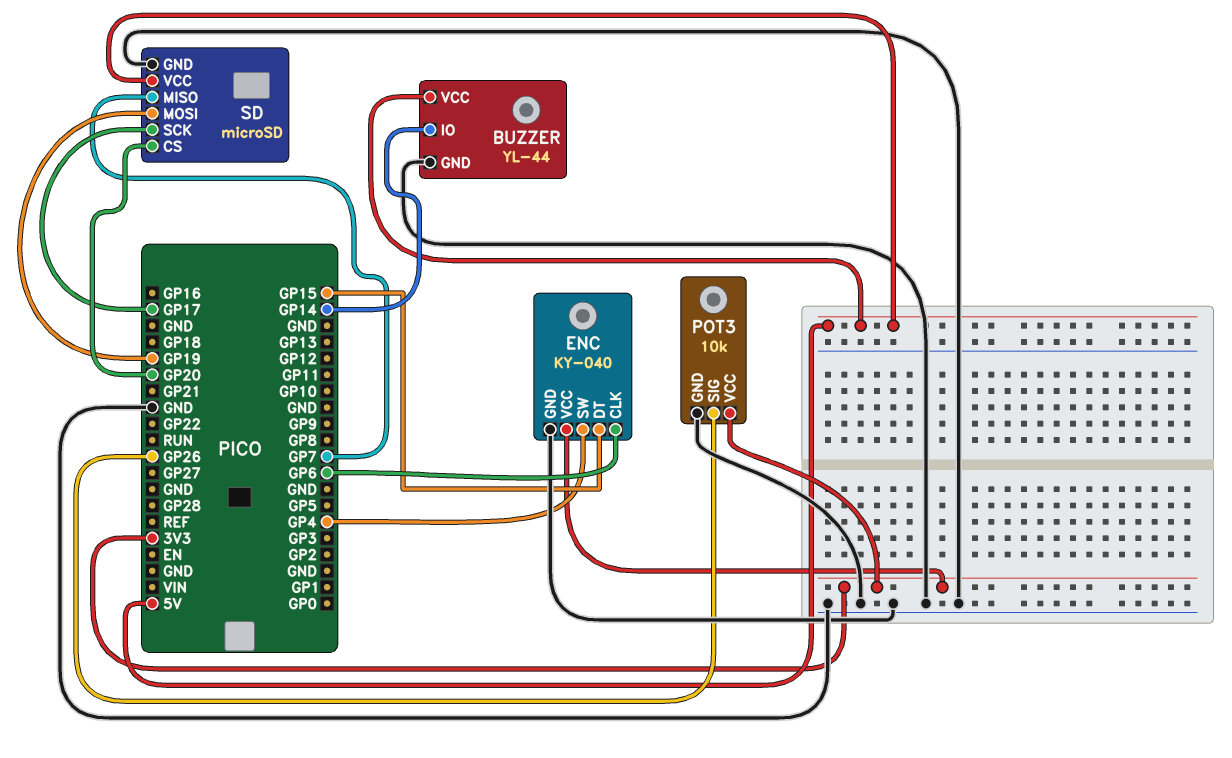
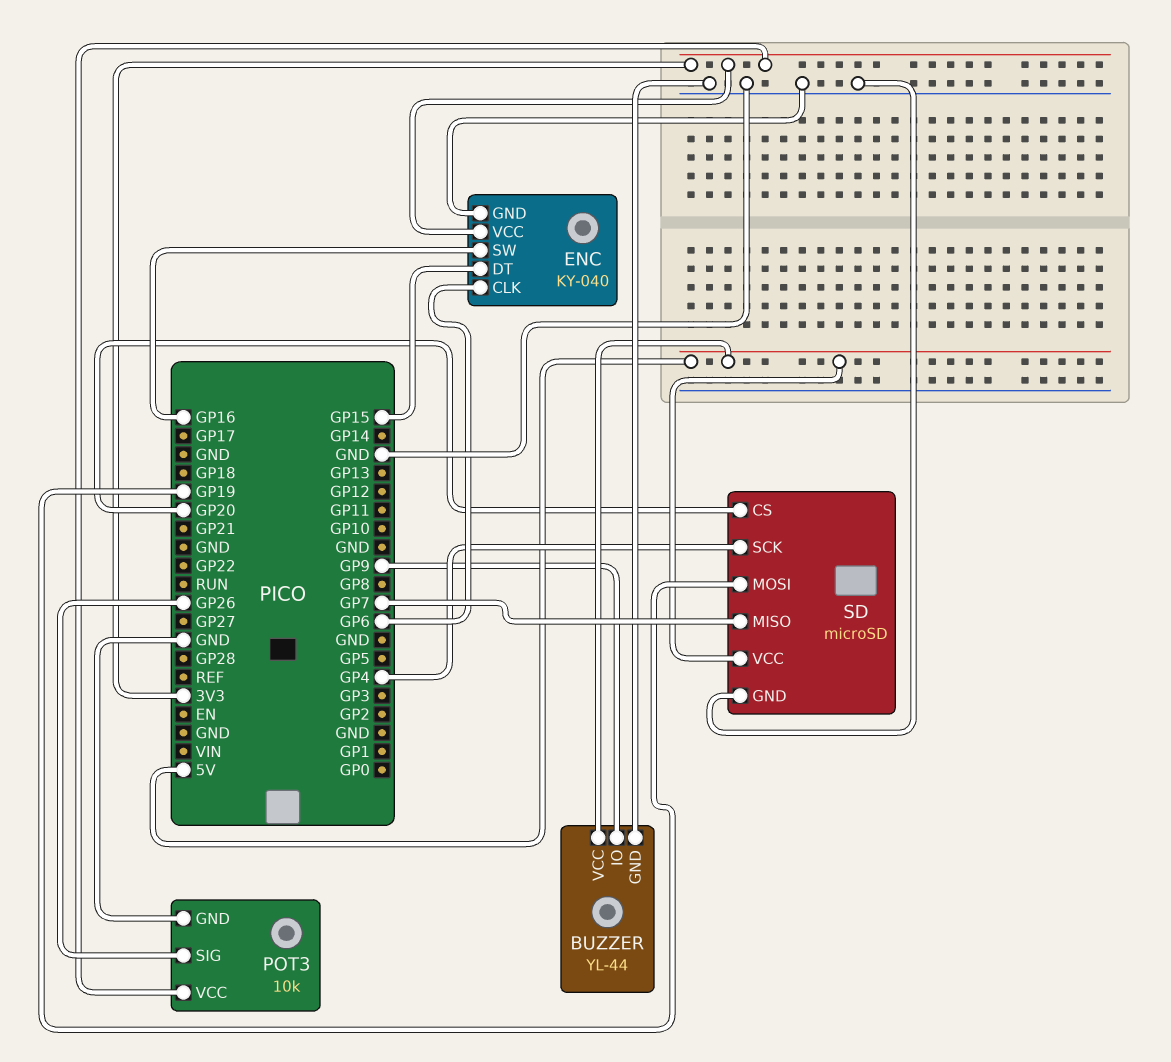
BUZZER pin IO: GP14 -> GP9
ENC pin SW: GP4 -> GP16
SD pin SCK: GP17 -> GP4

